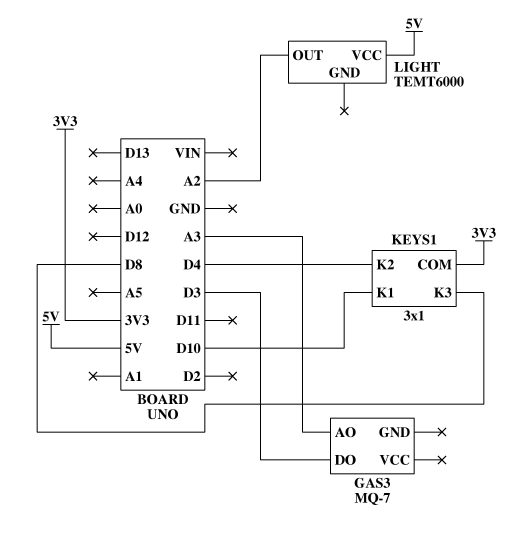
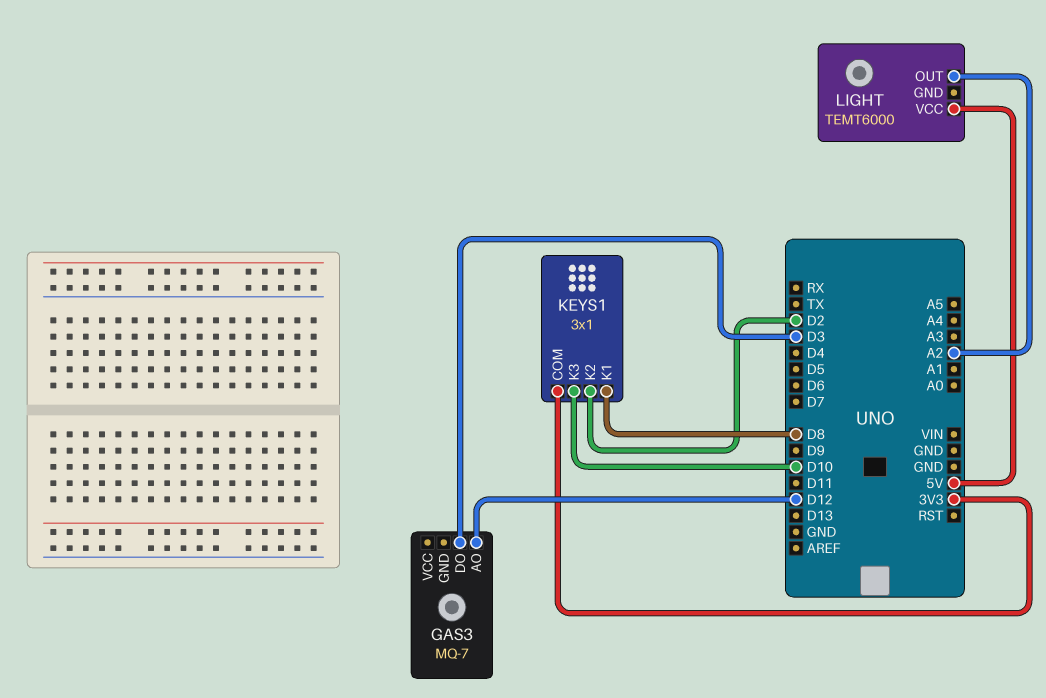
GAS3 pin AO: A3 -> D12
KEYS1 pin K1: D10 -> D8
KEYS1 pin K2: D4 -> D2
KEYS1 pin K3: D8 -> D10

